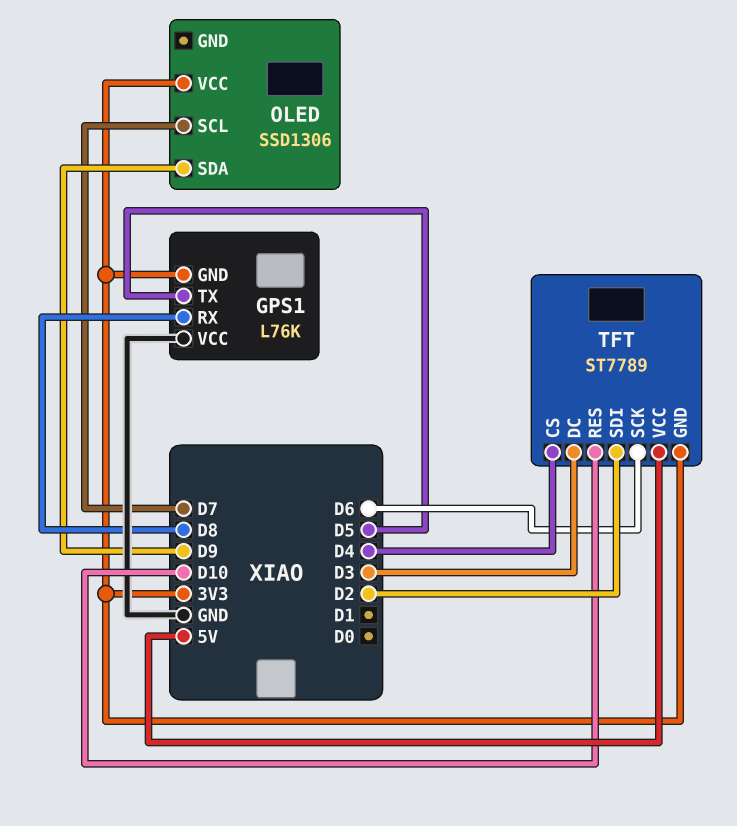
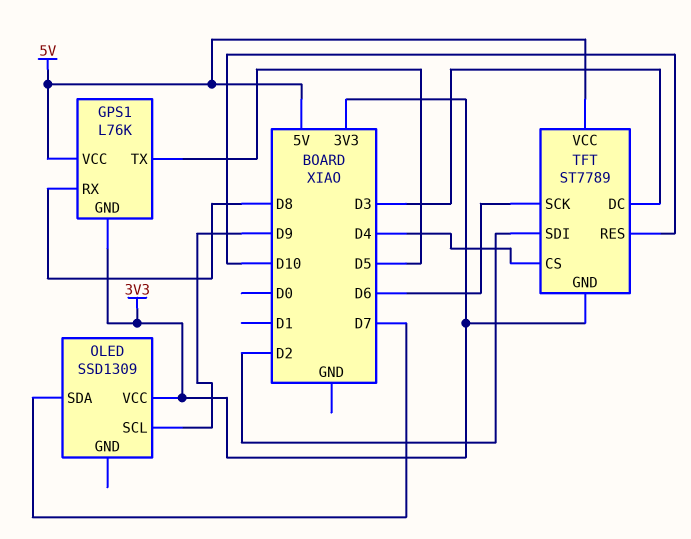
GPS1 pin VCC: GND -> 5V
OLED: SSD1306 -> SSD1309
OLED pin SCL: D7 -> D9
OLED pin SDA: D9 -> D7

